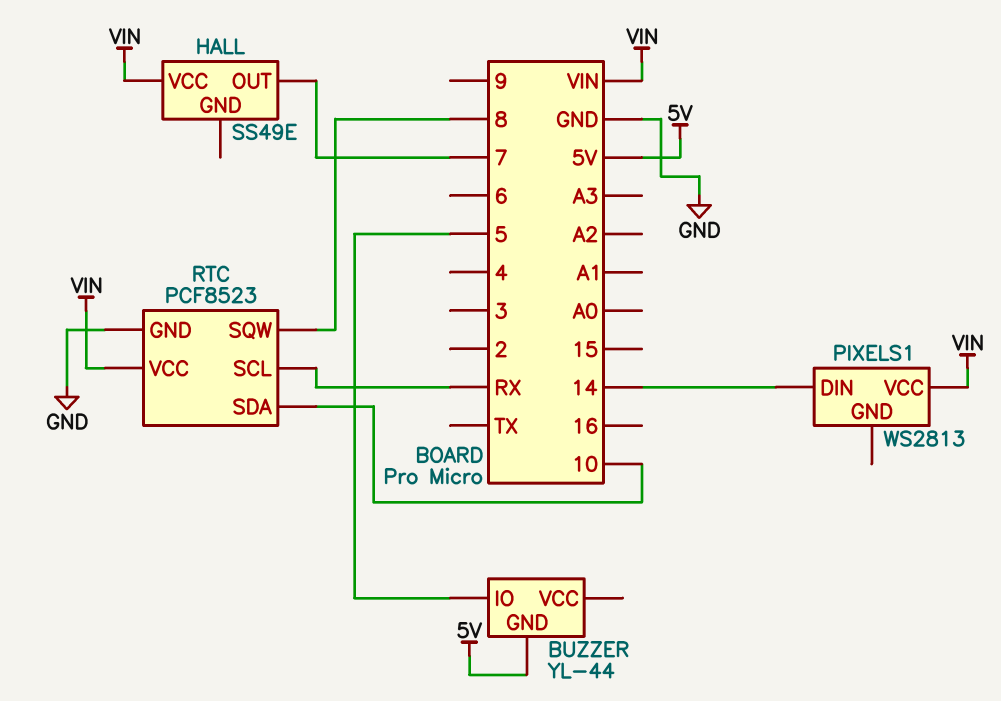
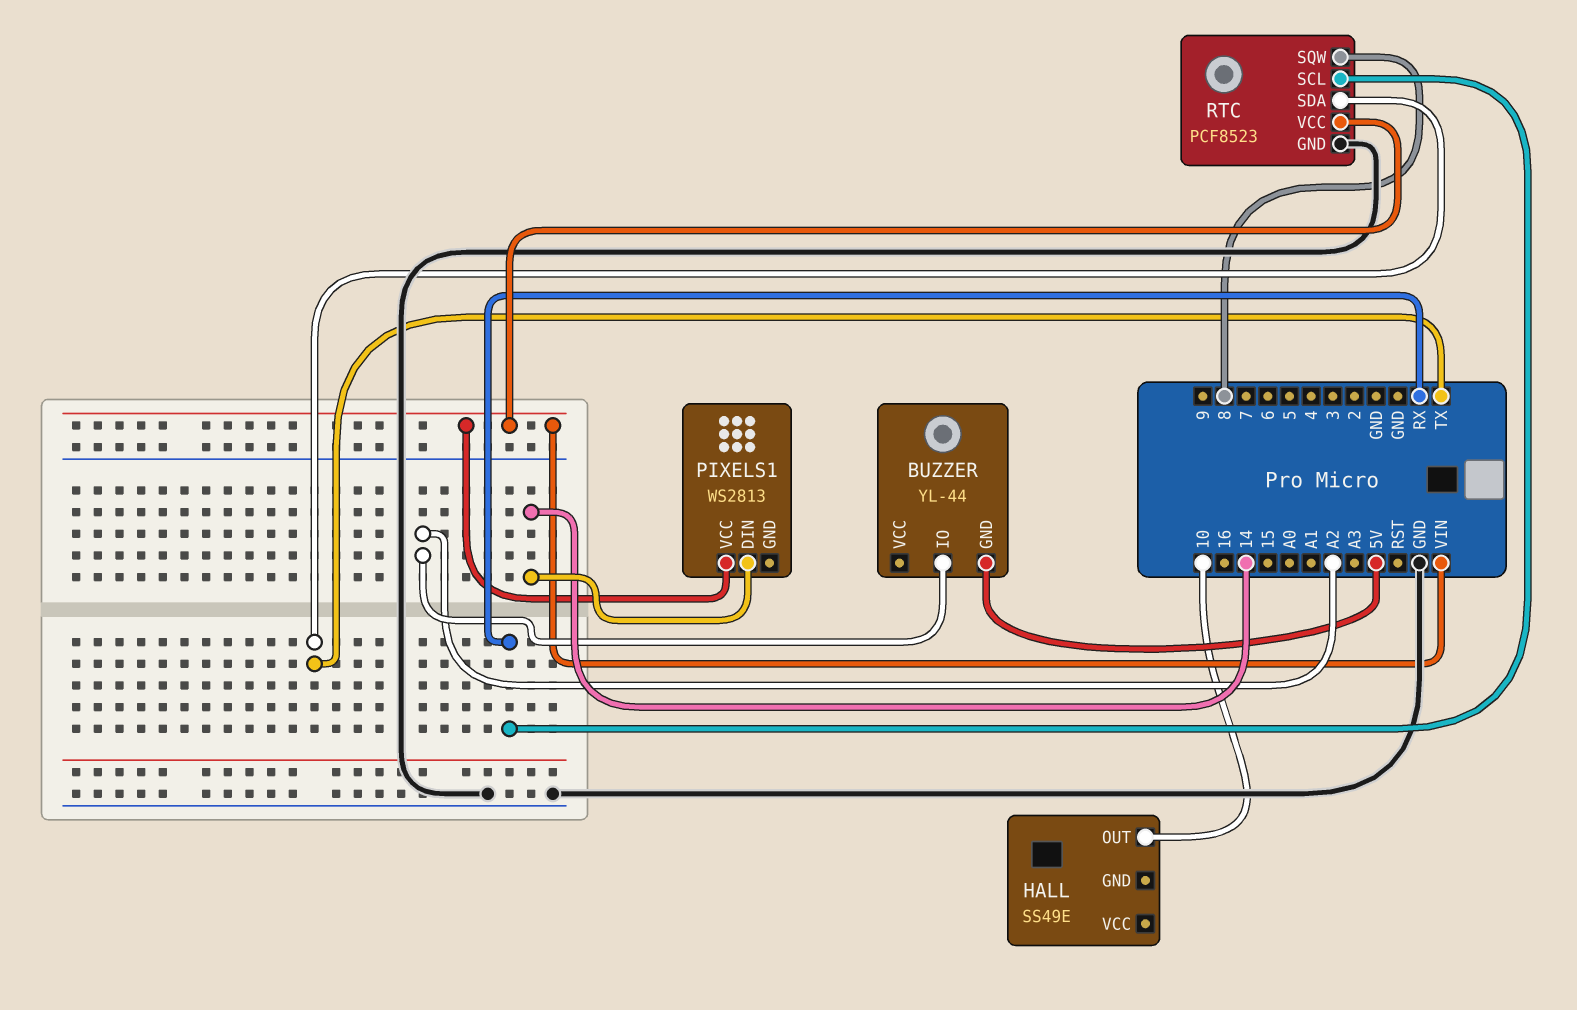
BUZZER pin IO: 5 -> A2
HALL pin OUT: 7 -> 10
HALL pin VCC: VIN -> none
RTC pin SDA: 10 -> TX

